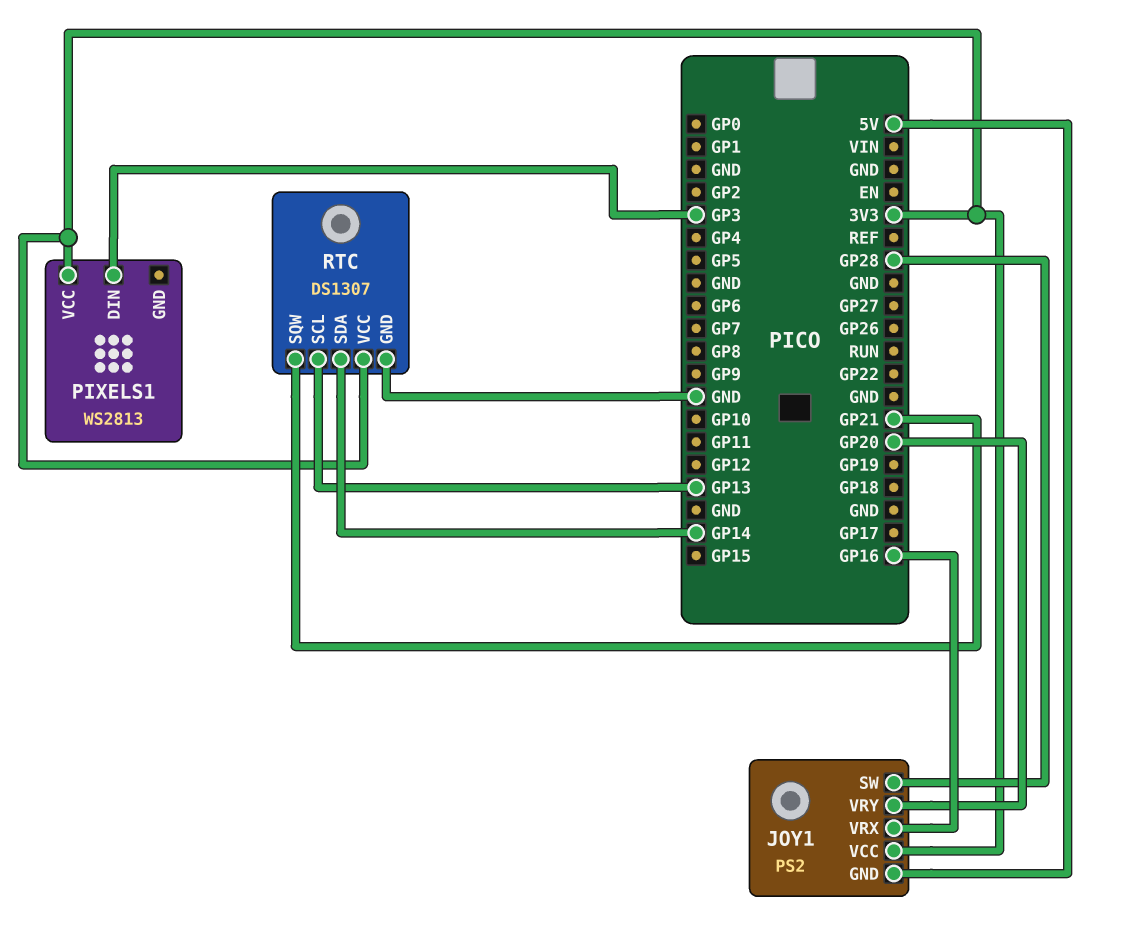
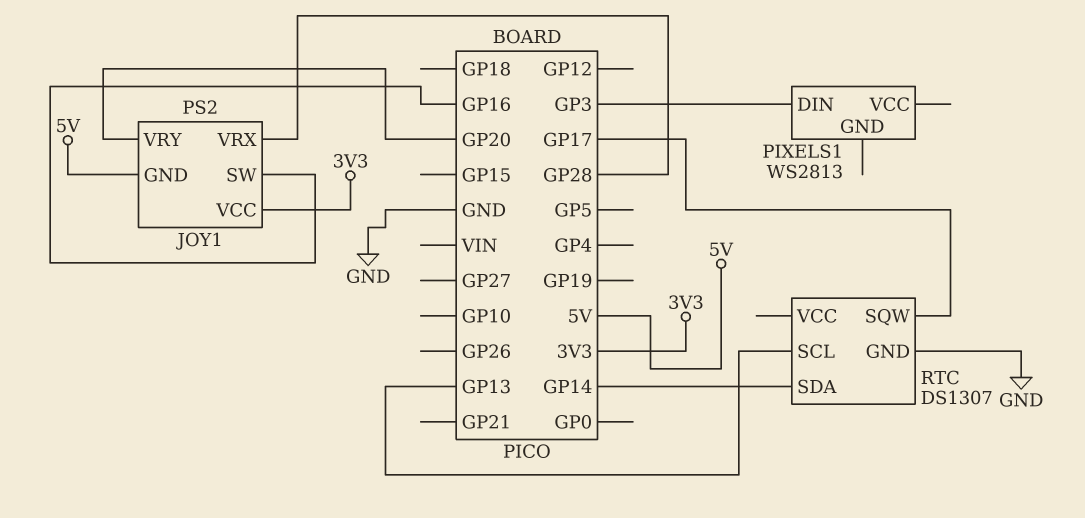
JOY1 pin SW: GP28 -> GP16
JOY1 pin VRX: GP16 -> GP28
PIXELS1 pin VCC: 3V3 -> none
RTC pin SQW: GP21 -> GP17
RTC pin VCC: 3V3 -> none

